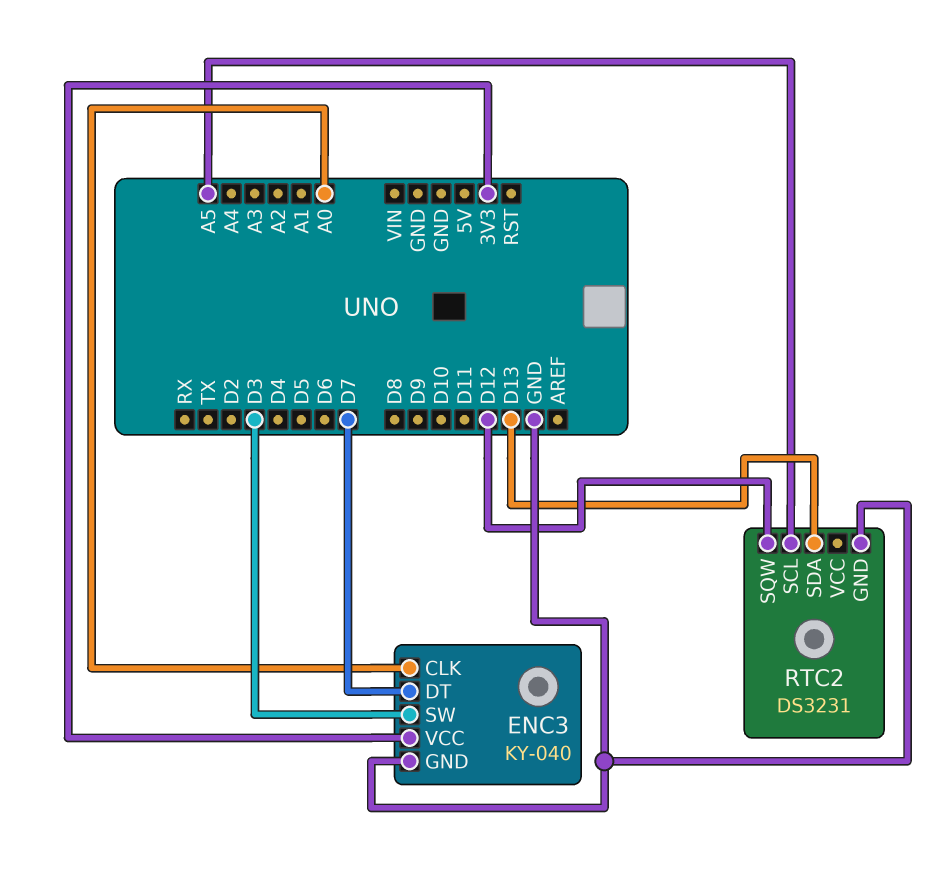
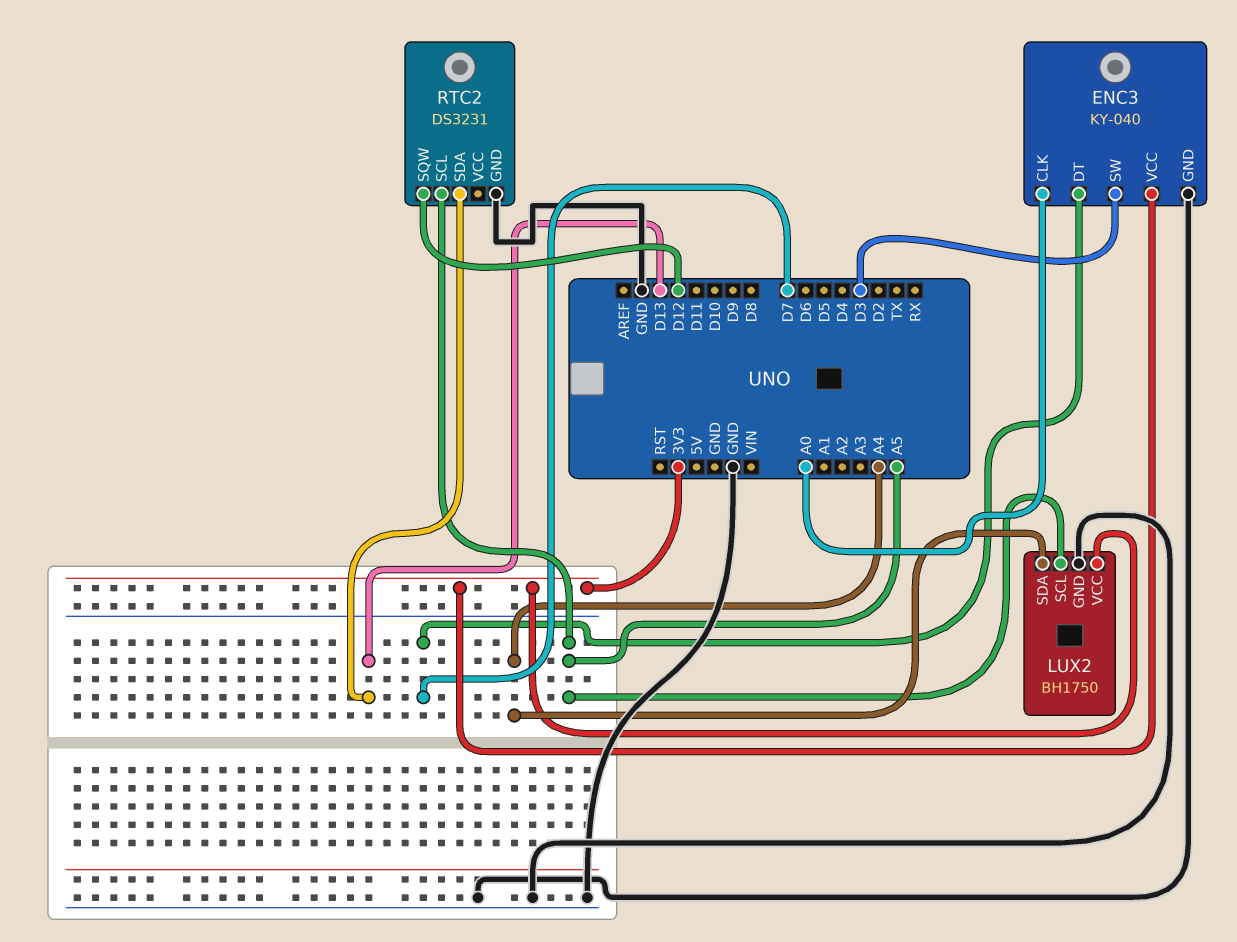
LUX2: none -> BH1750
LUX2 pin GND: none -> GND
LUX2 pin SCL: none -> A5
LUX2 pin SDA: none -> A4
LUX2 pin VCC: none -> 3V3

